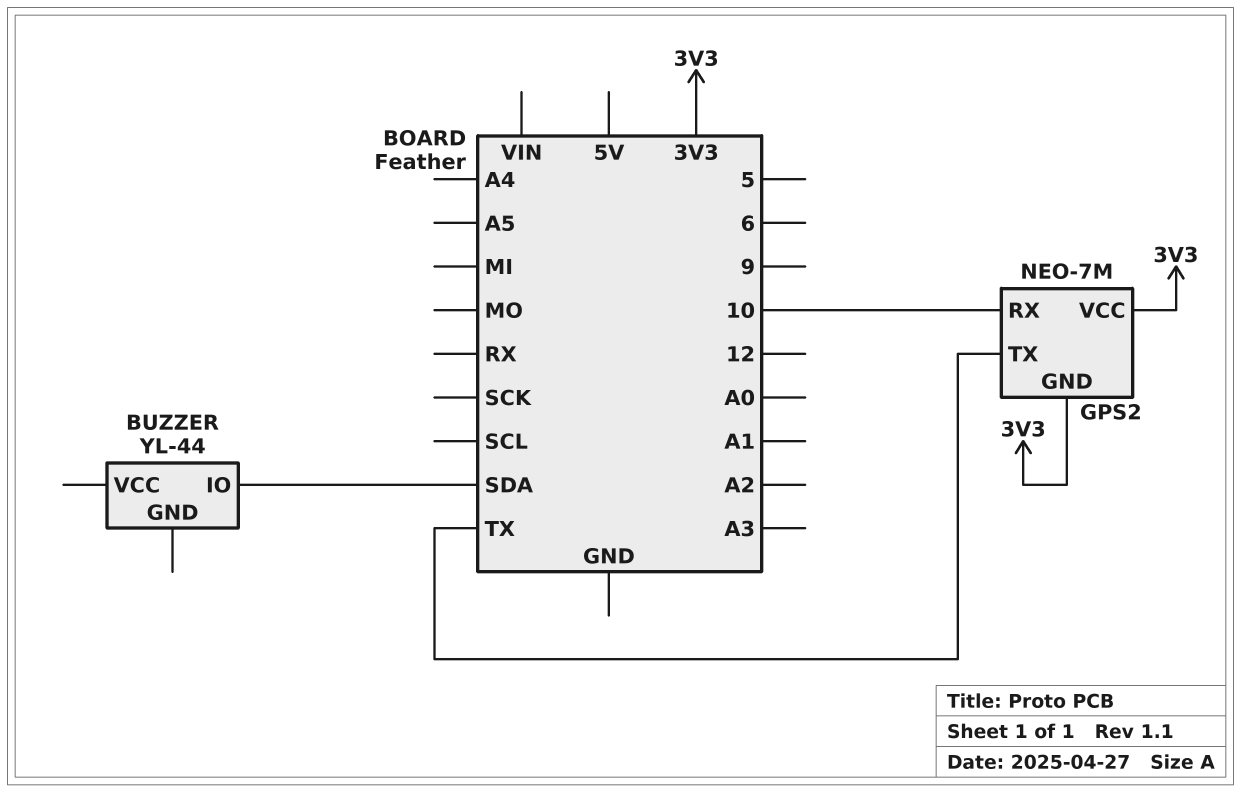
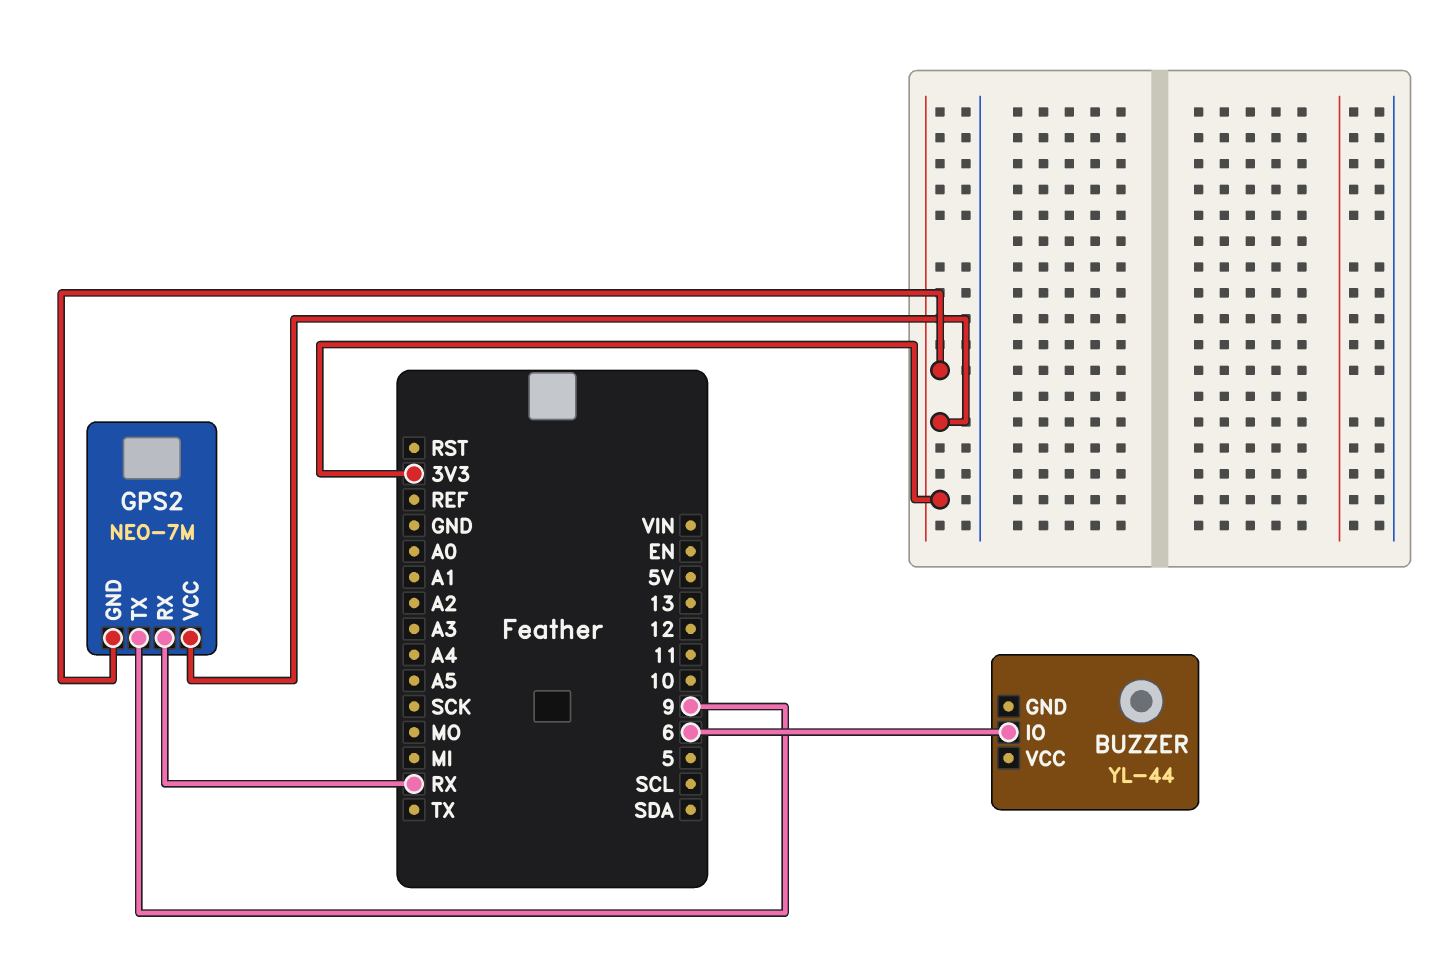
BUZZER pin IO: SDA -> 6
GPS2 pin RX: 10 -> RX
GPS2 pin TX: TX -> 9

